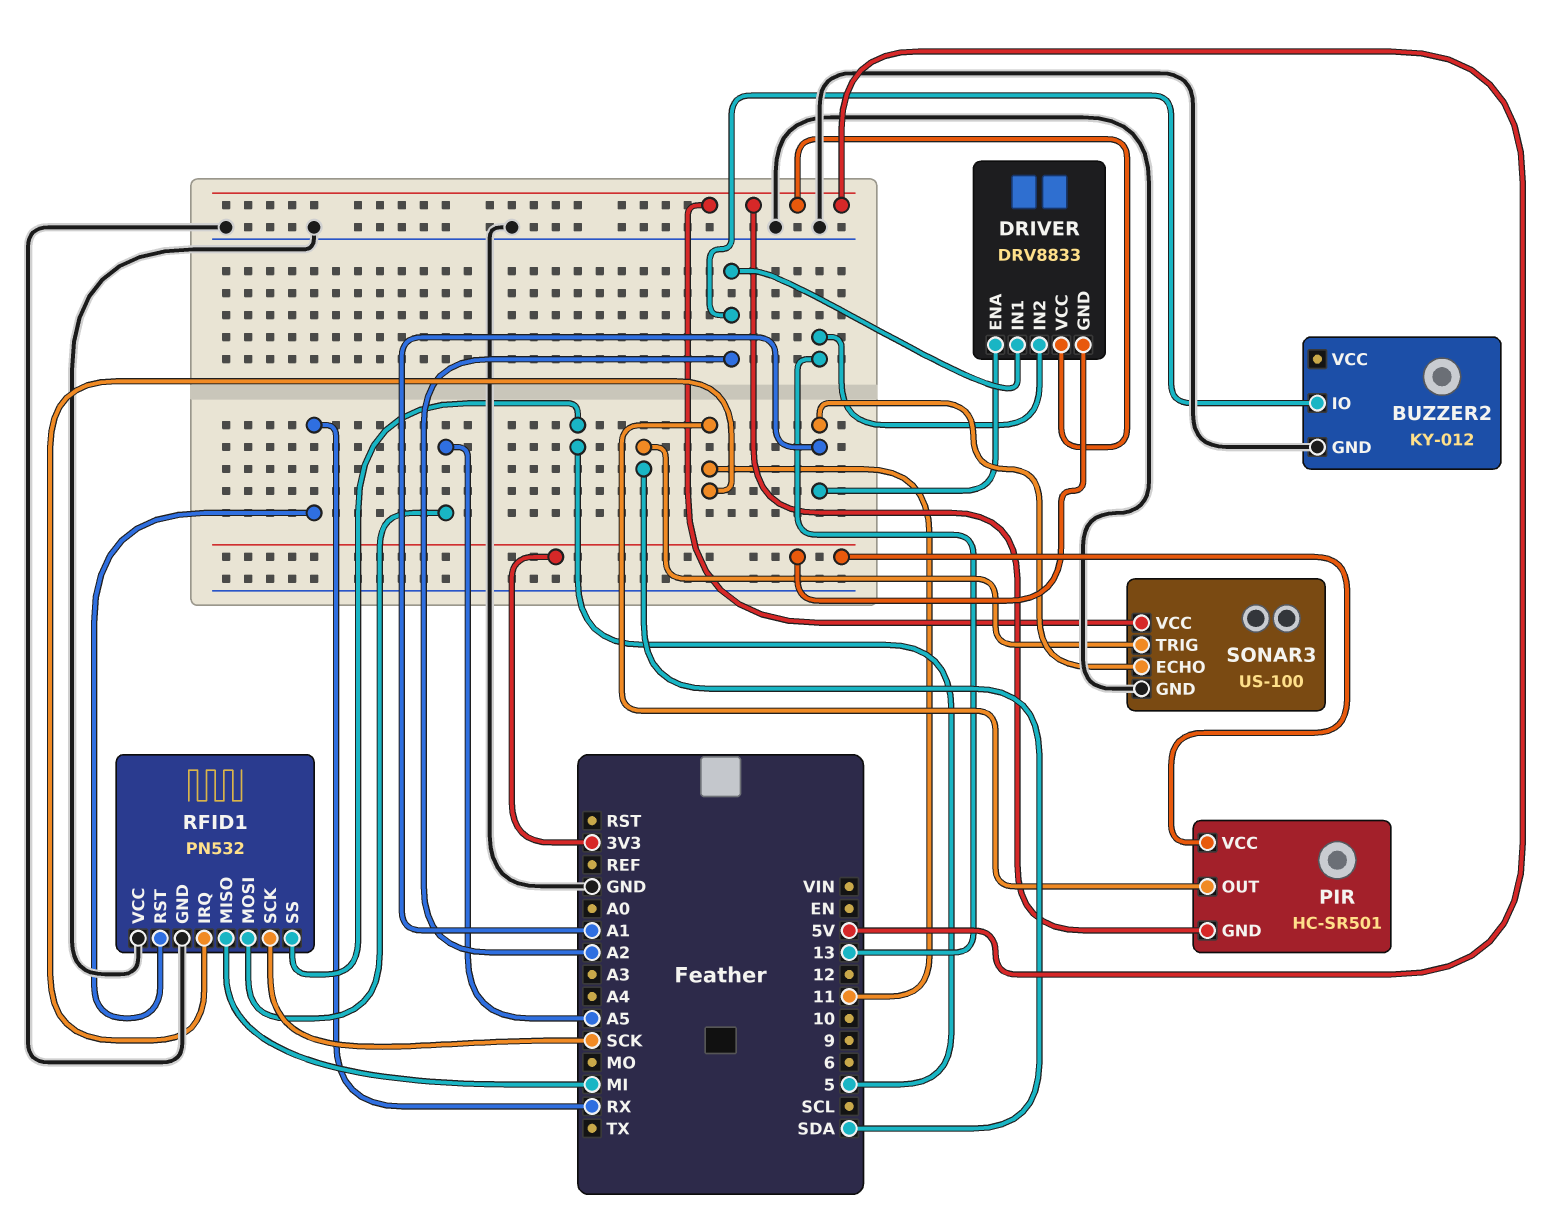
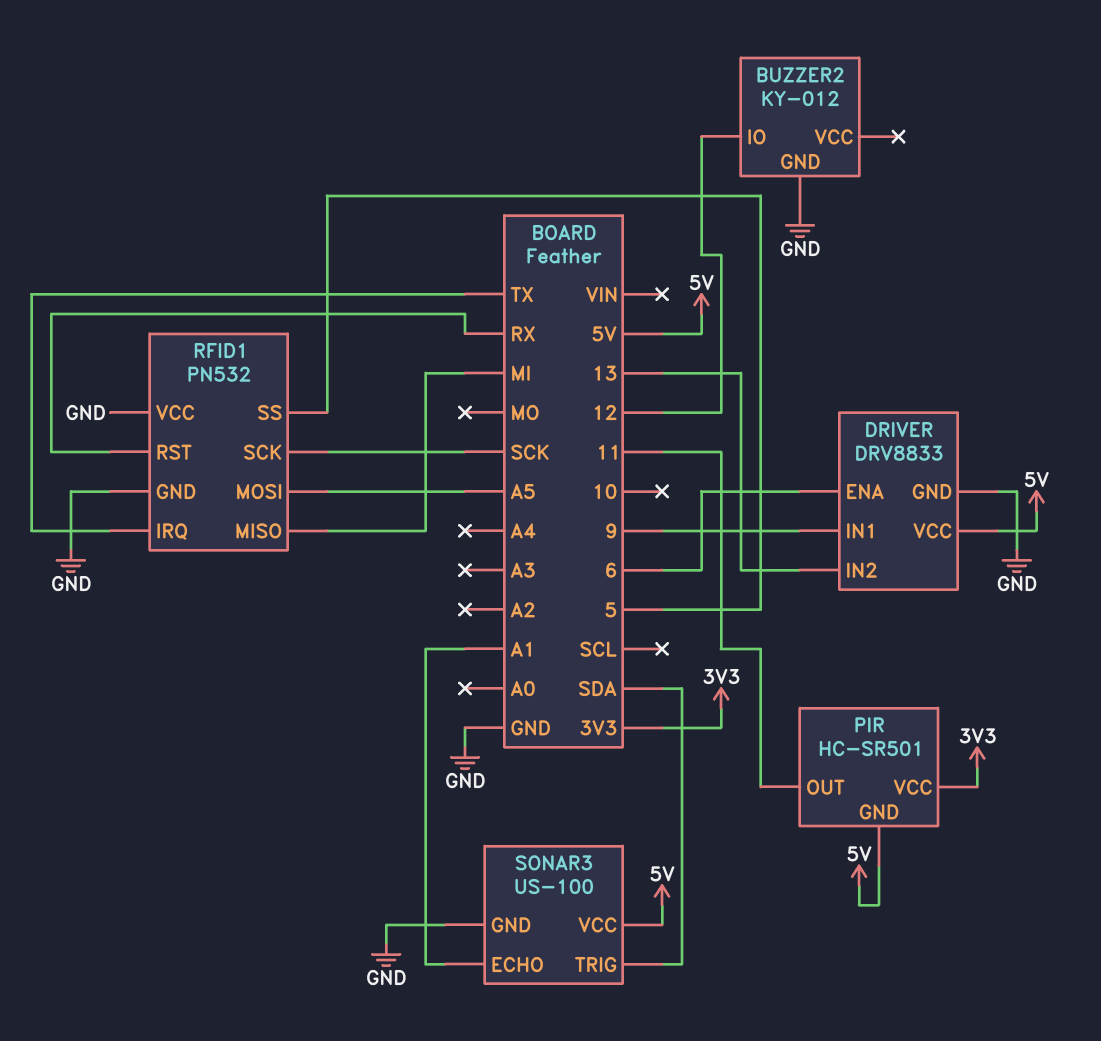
BUZZER2 pin IO: A2 -> 12
DRIVER pin ENA: A1 -> 6
DRIVER pin GND: 3V3 -> GND
DRIVER pin IN1: A2 -> 9
RFID1 pin IRQ: 11 -> TX

